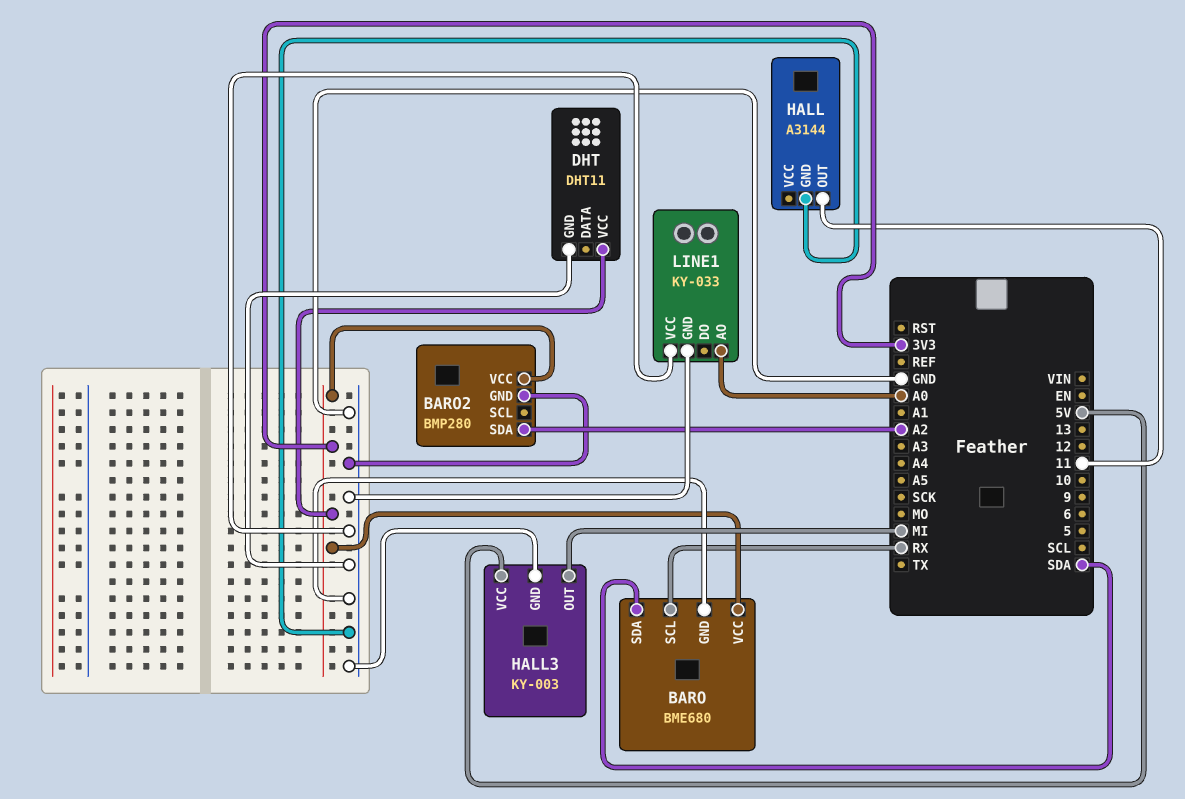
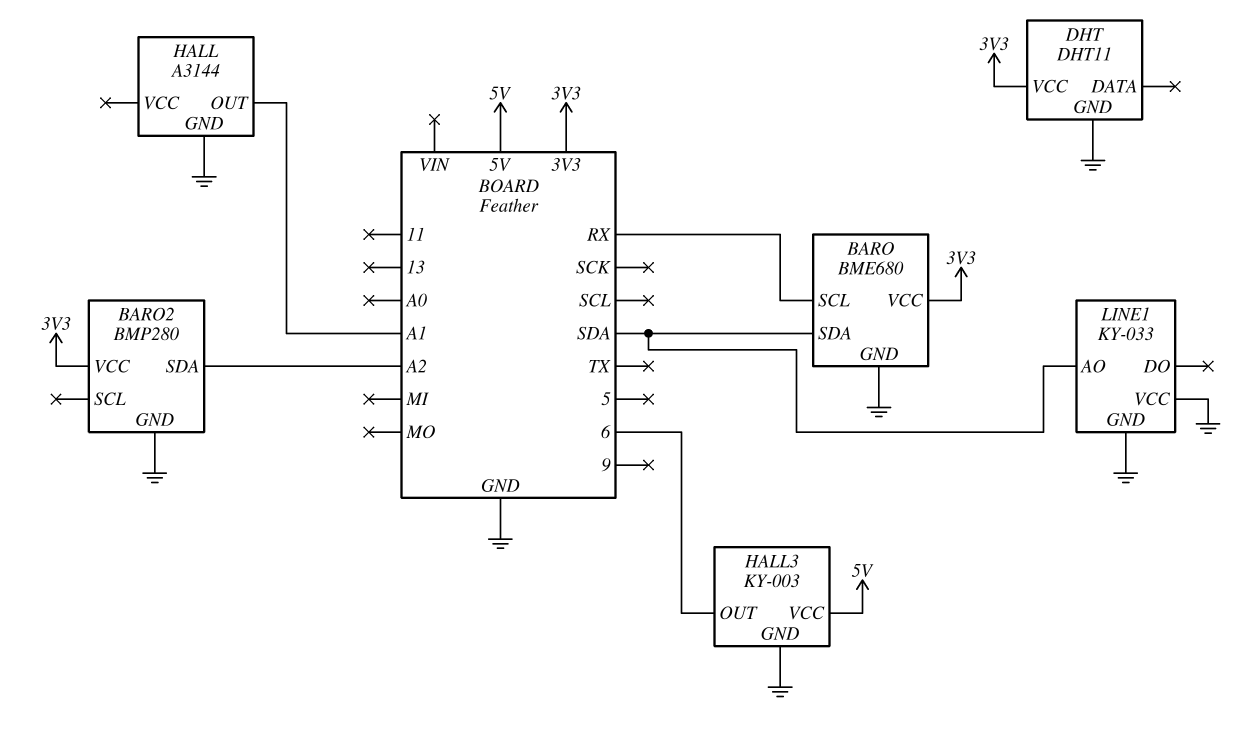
HALL pin OUT: 11 -> A1
HALL3 pin OUT: MI -> 6
LINE1 pin AO: A0 -> SDA

